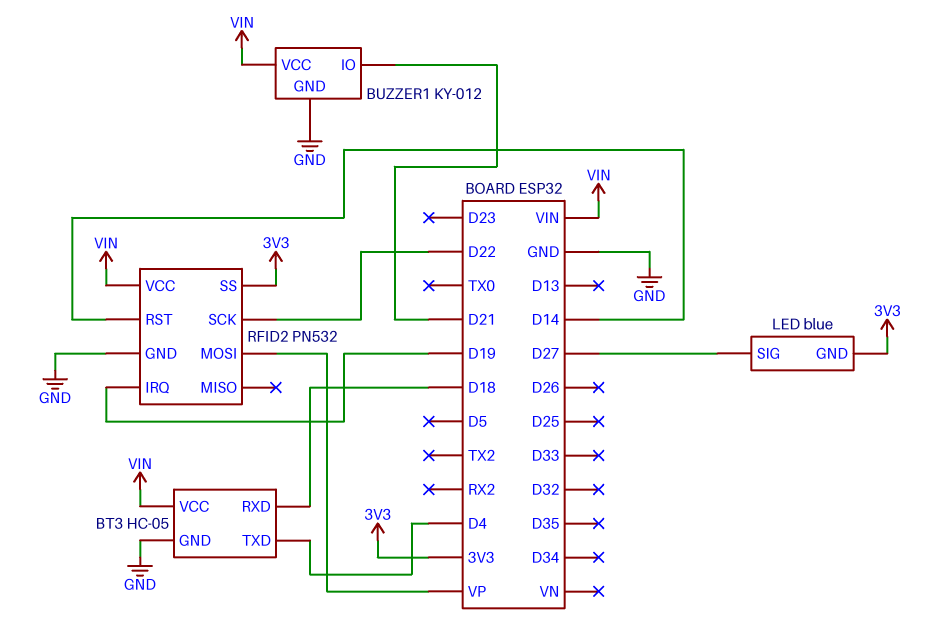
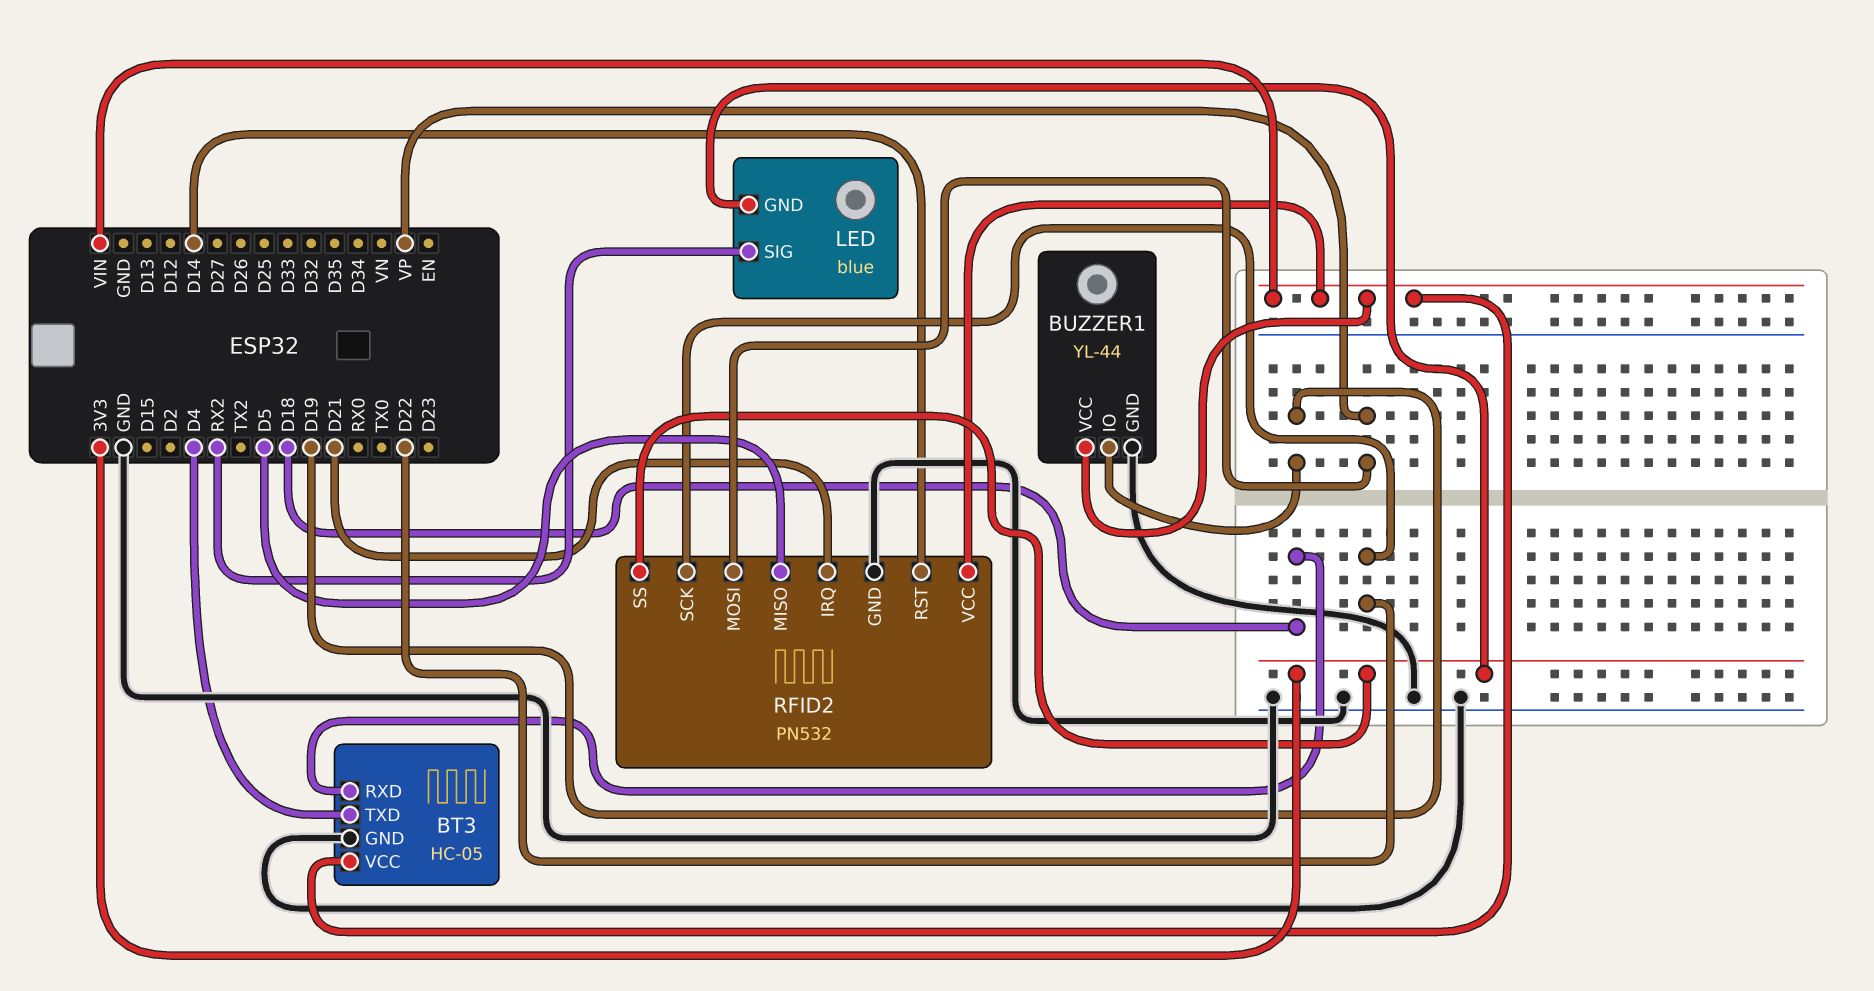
BUZZER1: KY-012 -> YL-44
BUZZER1 pin IO: D21 -> D19
LED pin SIG: D27 -> RX2
RFID2 pin IRQ: D19 -> D21
RFID2 pin MISO: none -> D5

